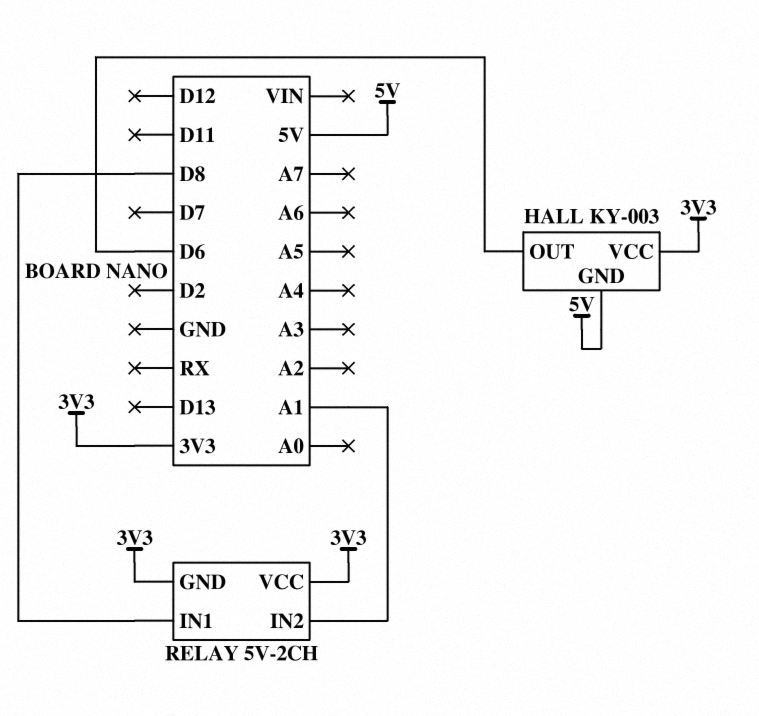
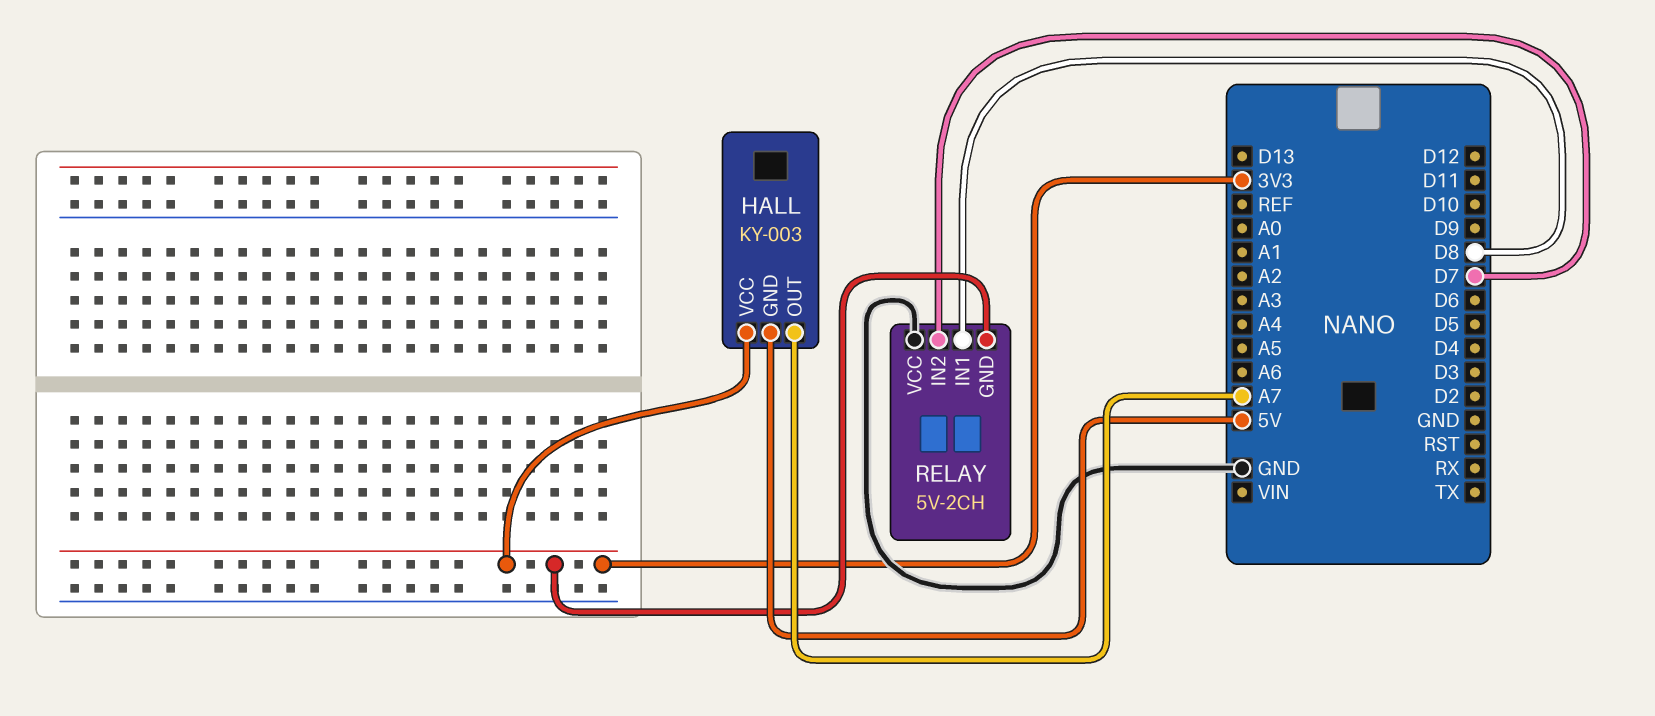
HALL pin OUT: D6 -> A7
RELAY pin IN2: A1 -> D7
RELAY pin VCC: 3V3 -> GND

